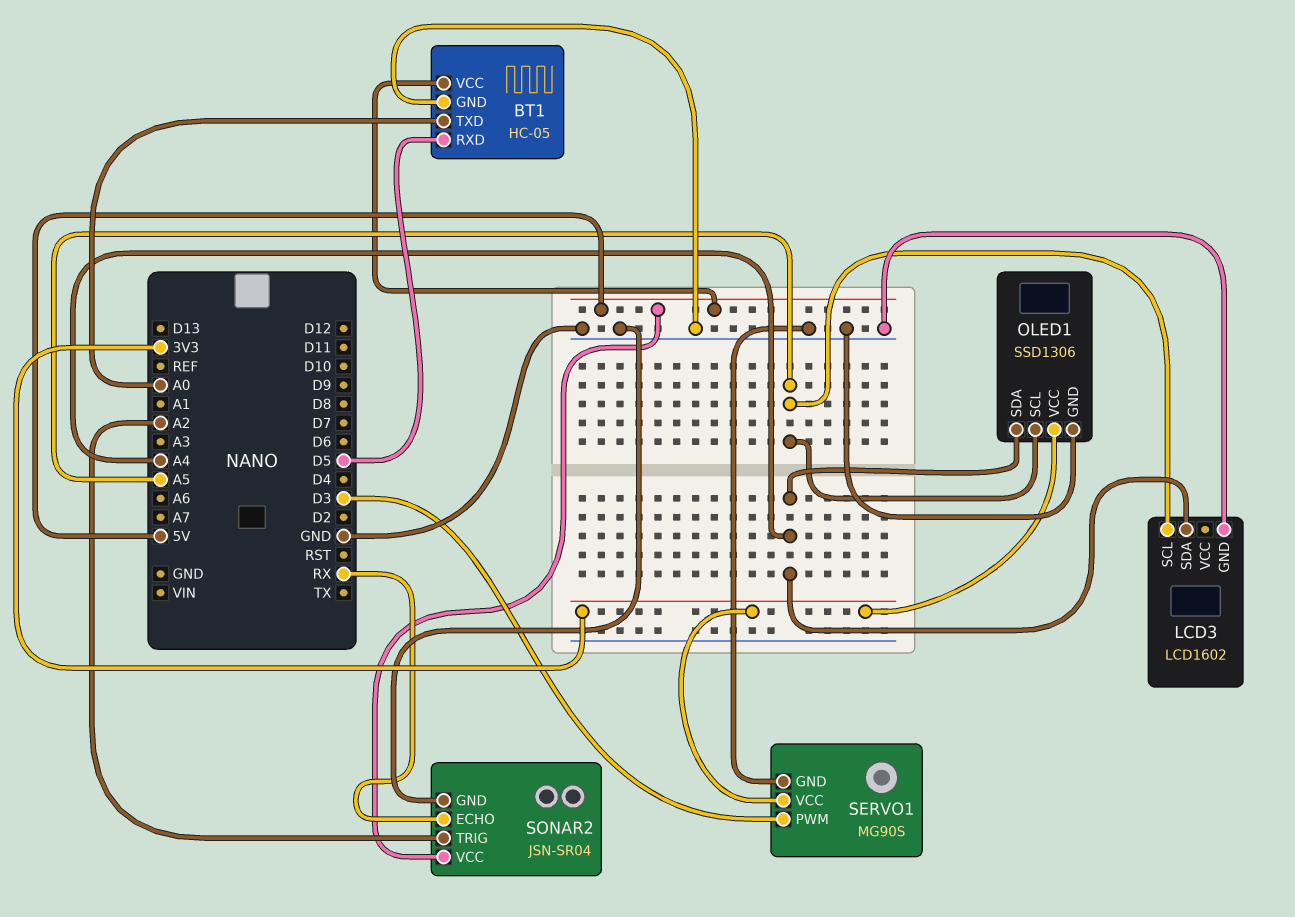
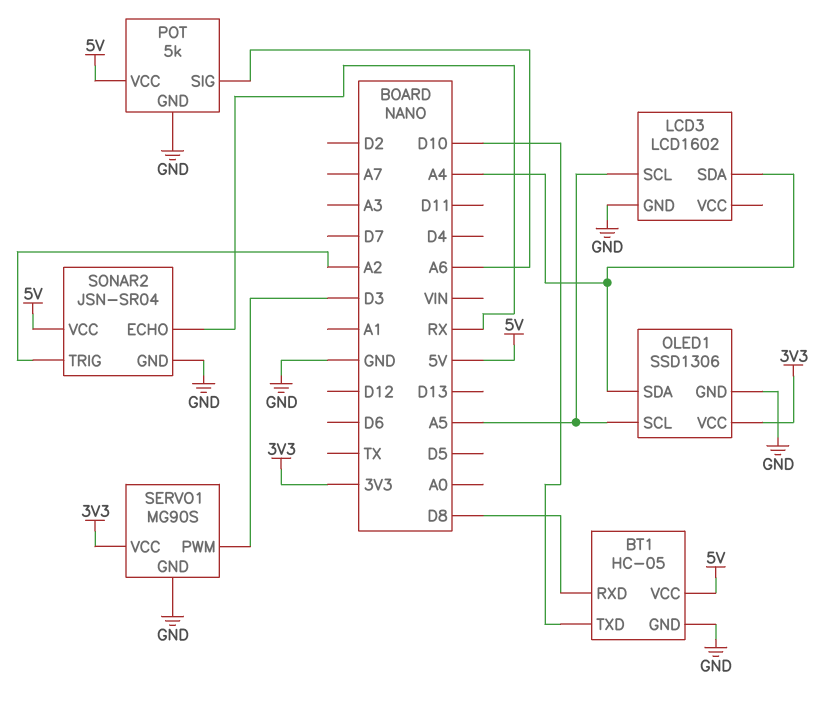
BT1 pin RXD: D5 -> D8
BT1 pin TXD: A0 -> D10
POT: none -> 5k
POT pin GND: none -> GND
POT pin SIG: none -> A6
POT pin VCC: none -> 5V

